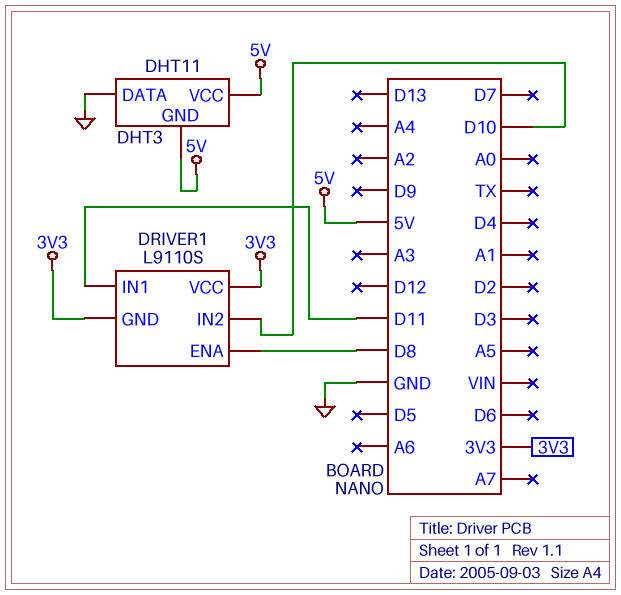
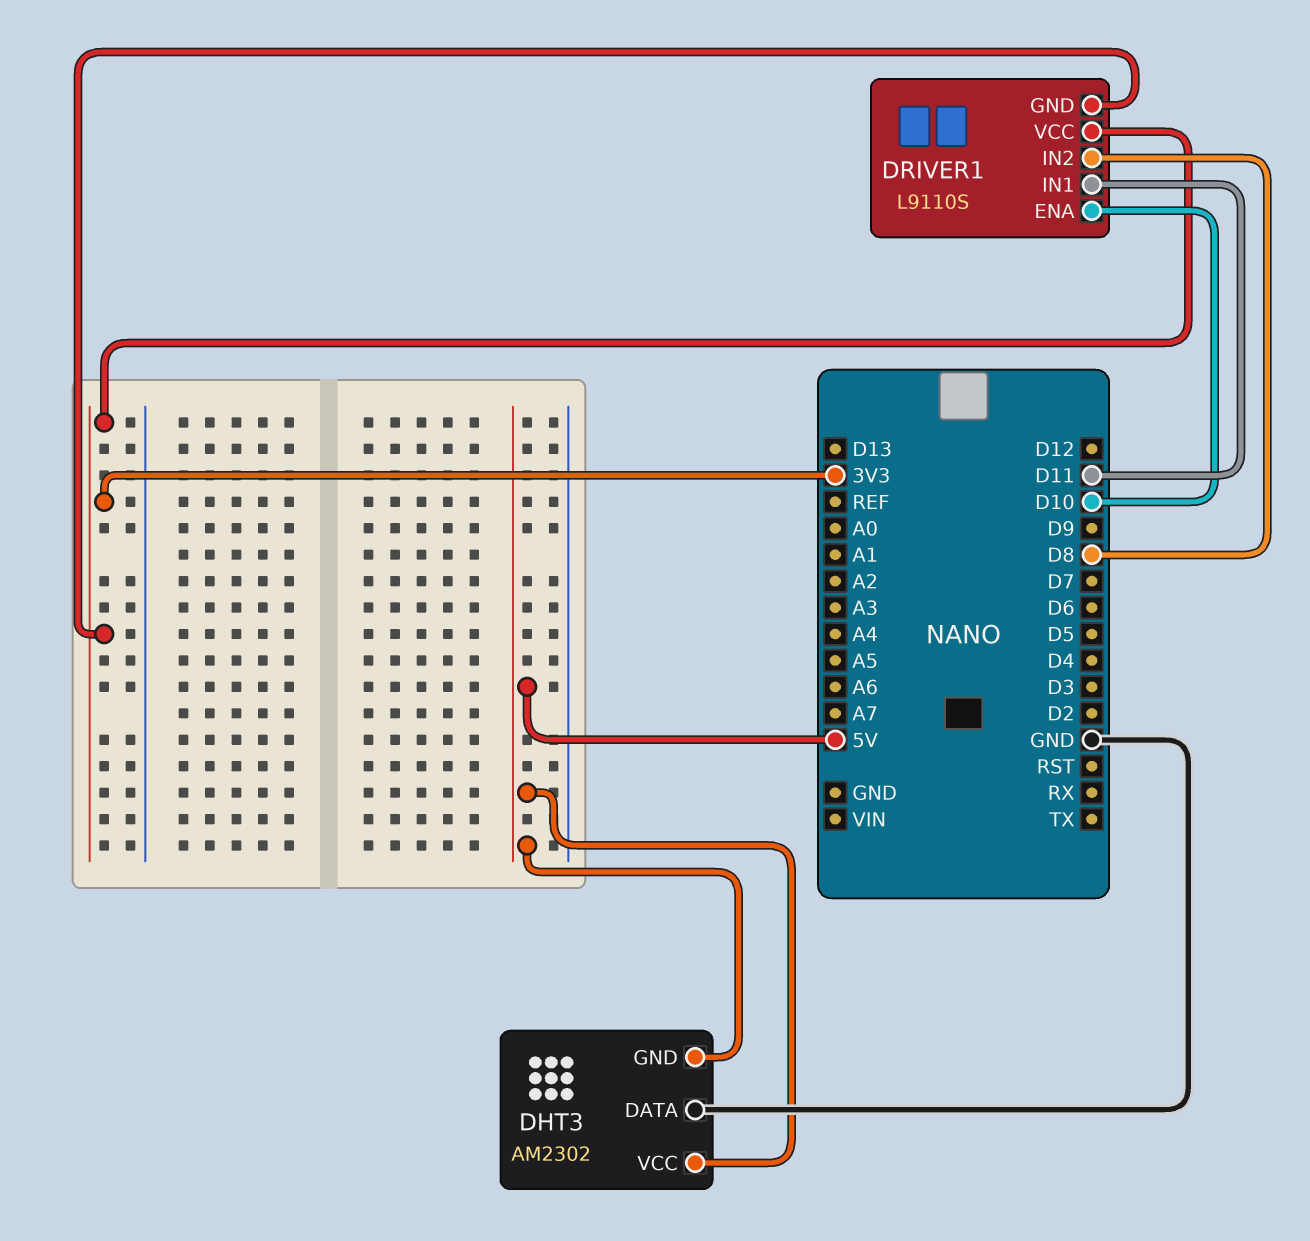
DHT3: DHT11 -> AM2302
DRIVER1 pin ENA: D8 -> D10
DRIVER1 pin IN2: D10 -> D8

